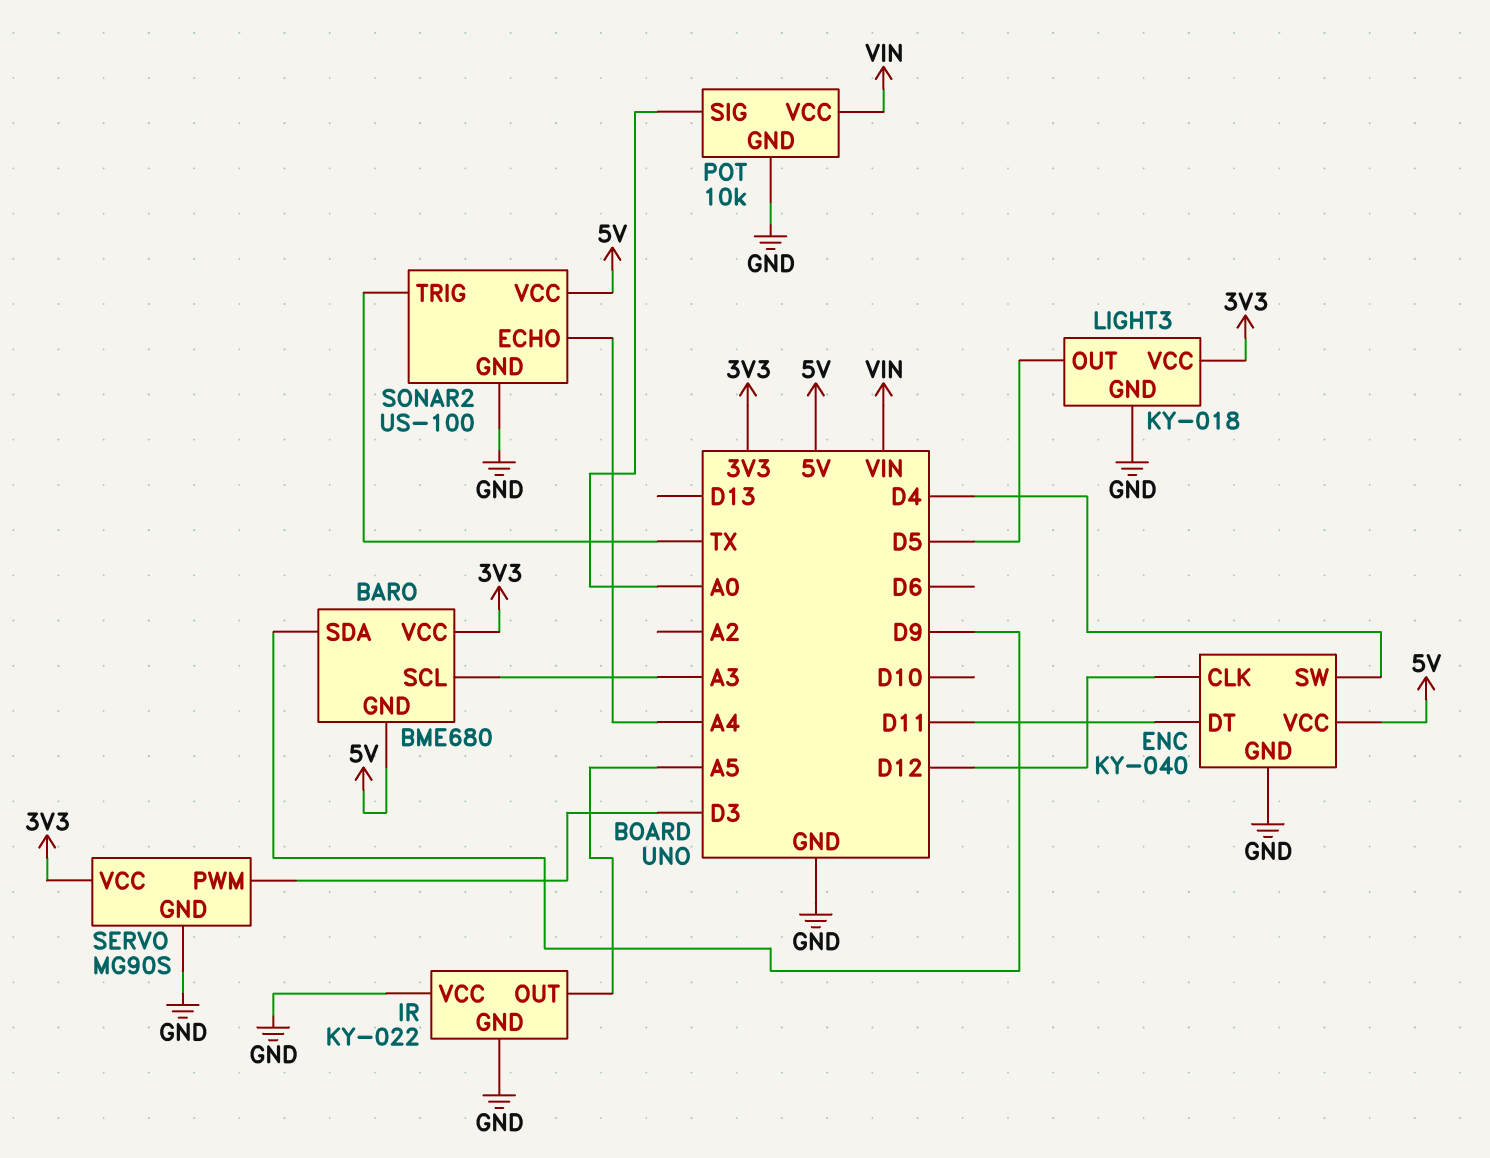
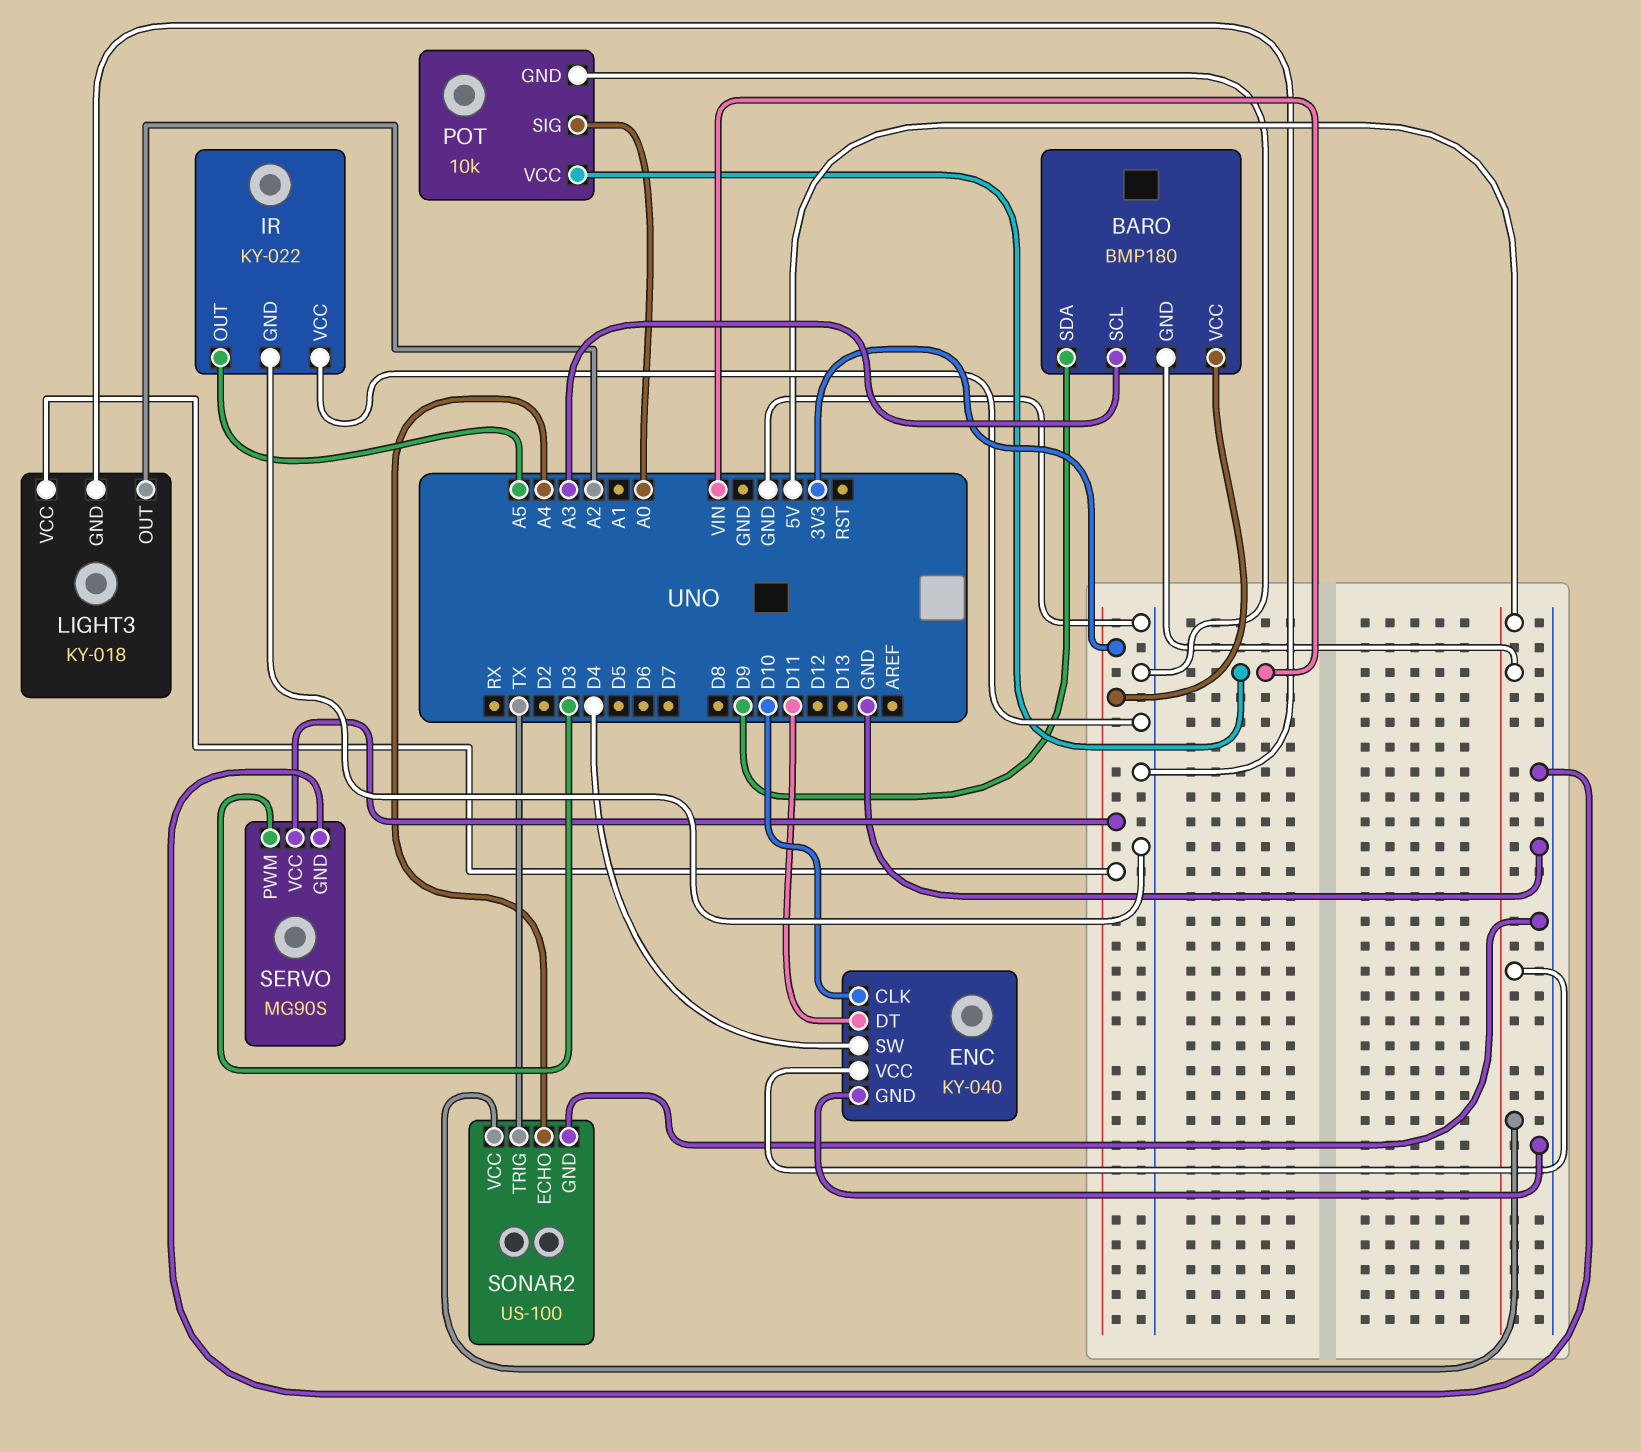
BARO: BME680 -> BMP180
ENC pin CLK: D12 -> D10
LIGHT3 pin OUT: D5 -> A2

